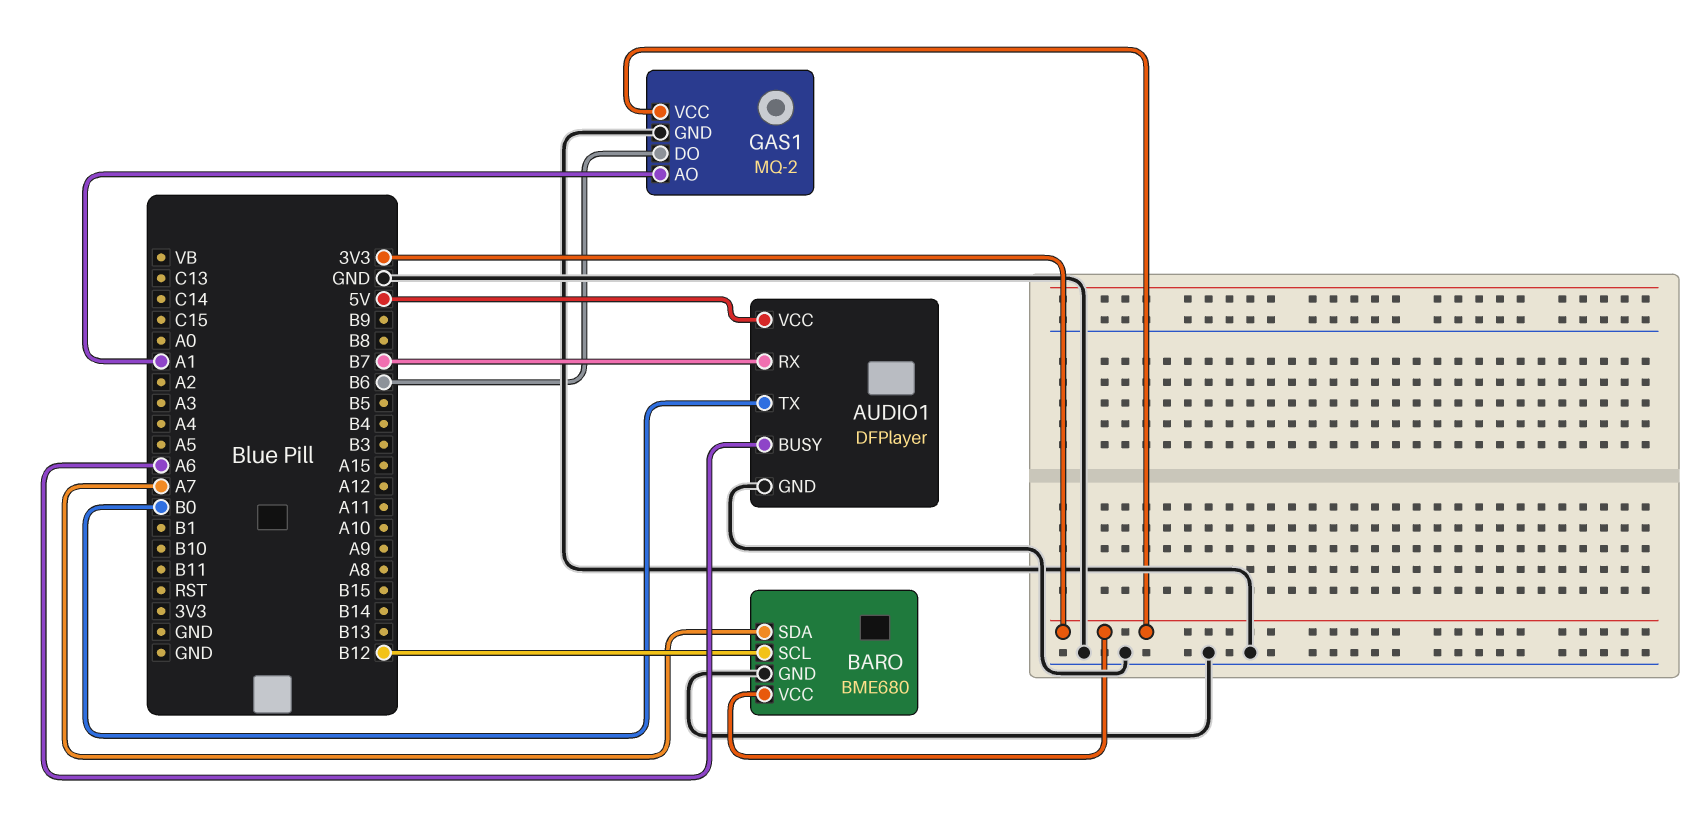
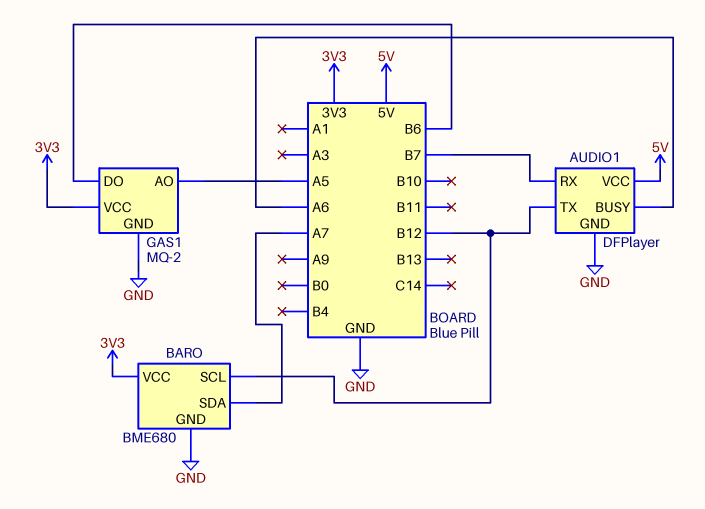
AUDIO1 pin TX: B0 -> B12
GAS1 pin AO: A1 -> A5

